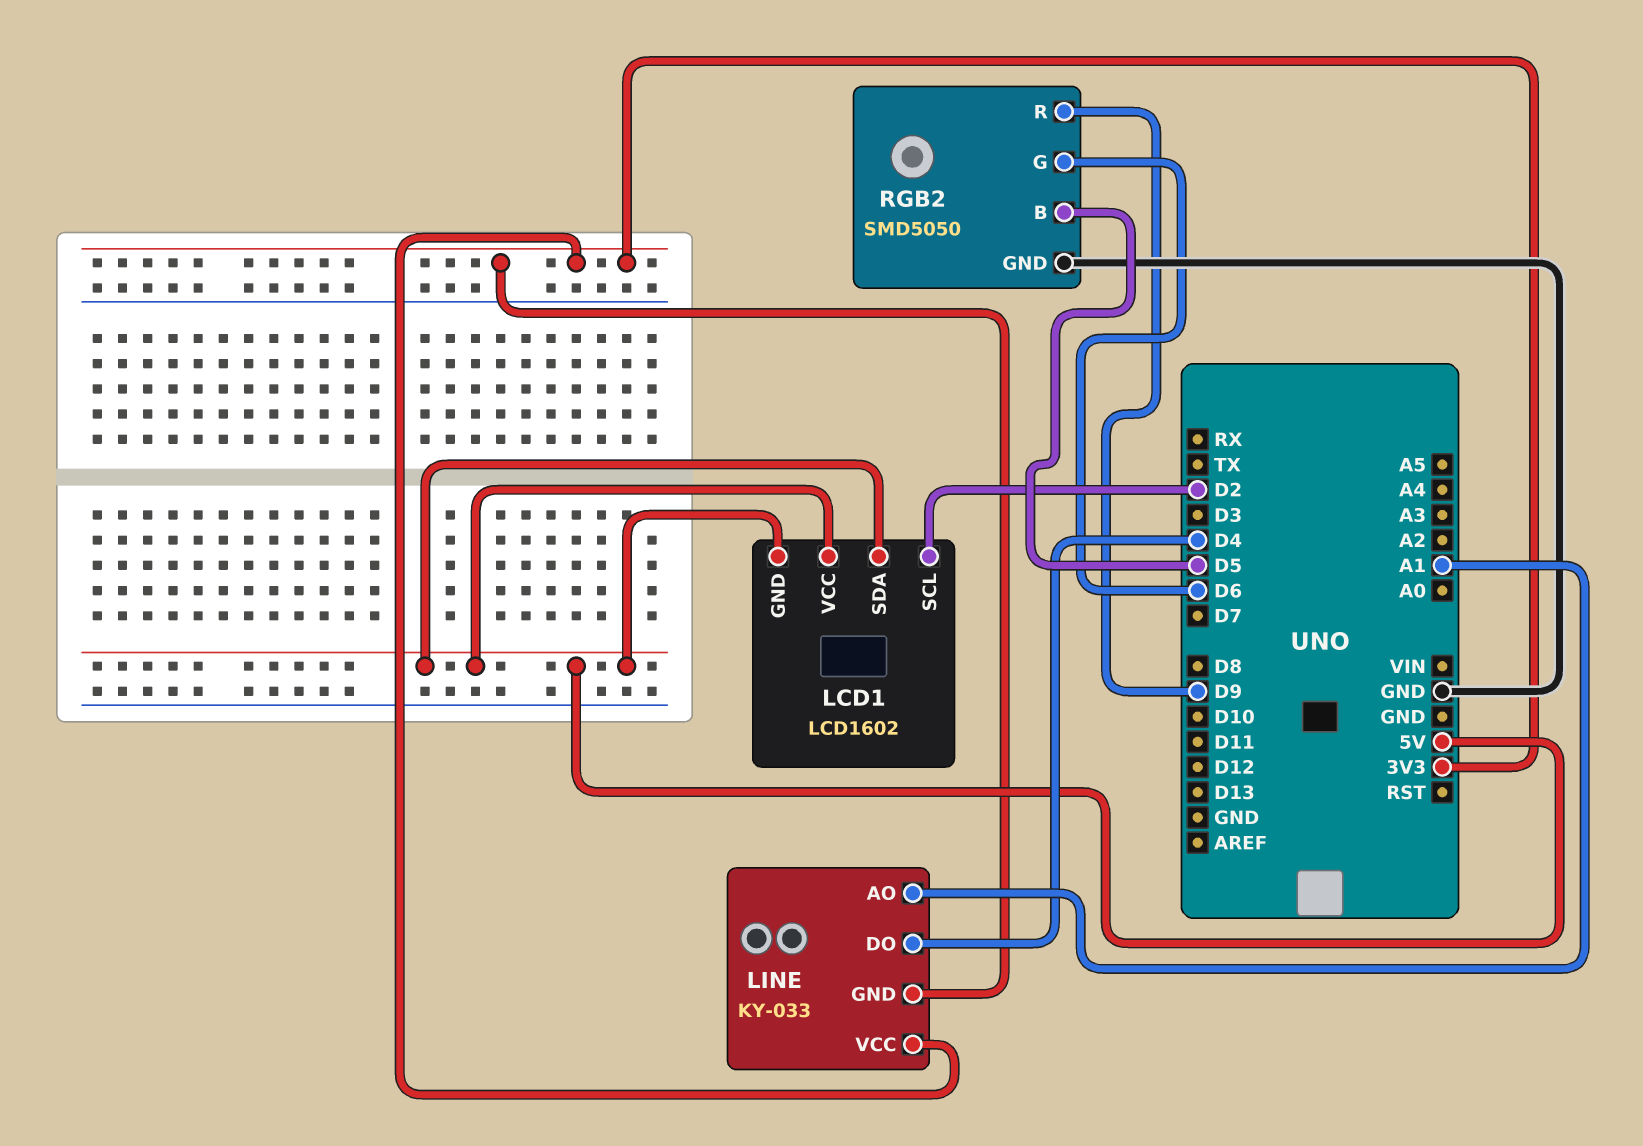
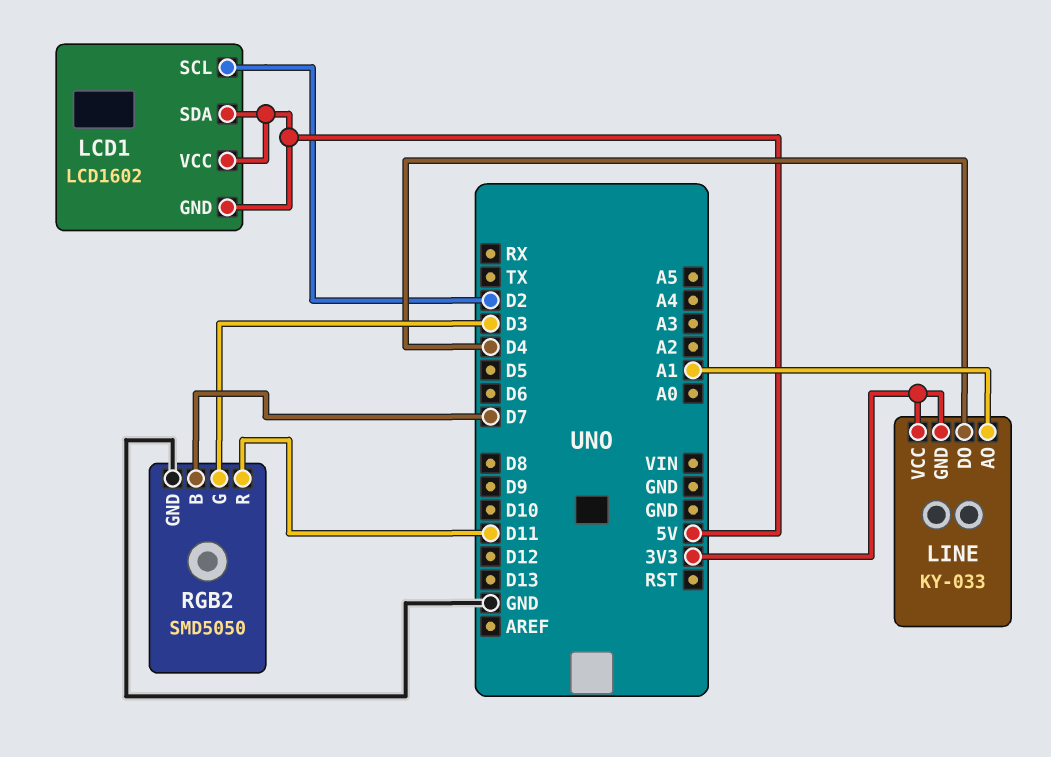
RGB2 pin B: D5 -> D7
RGB2 pin G: D6 -> D3
RGB2 pin R: D9 -> D11

